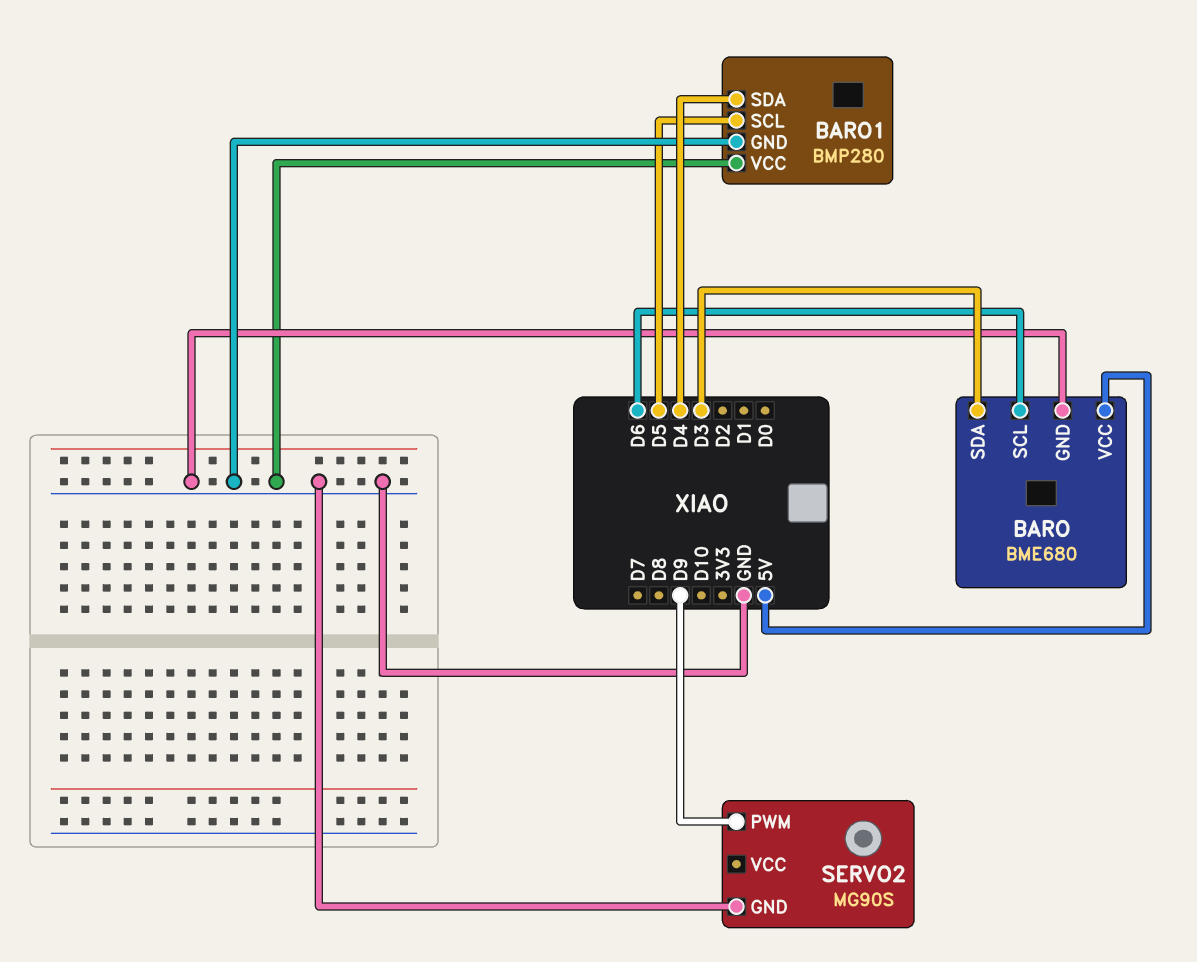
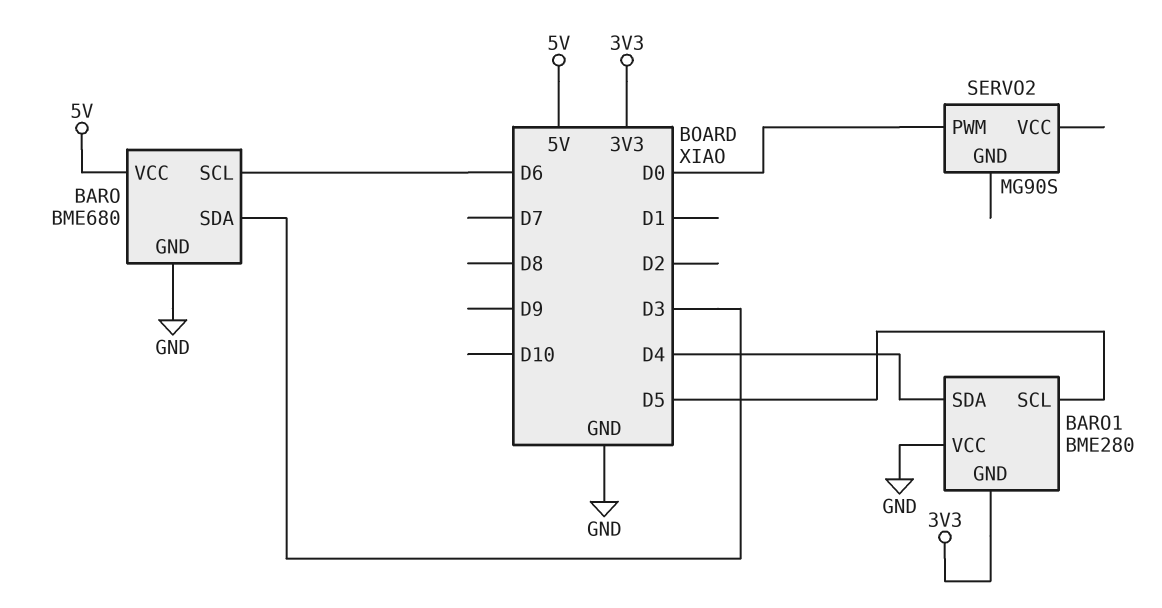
BARO1: BMP280 -> BME280
BARO1 pin GND: GND -> 3V3
SERVO2 pin GND: GND -> none
SERVO2 pin PWM: D9 -> D0

